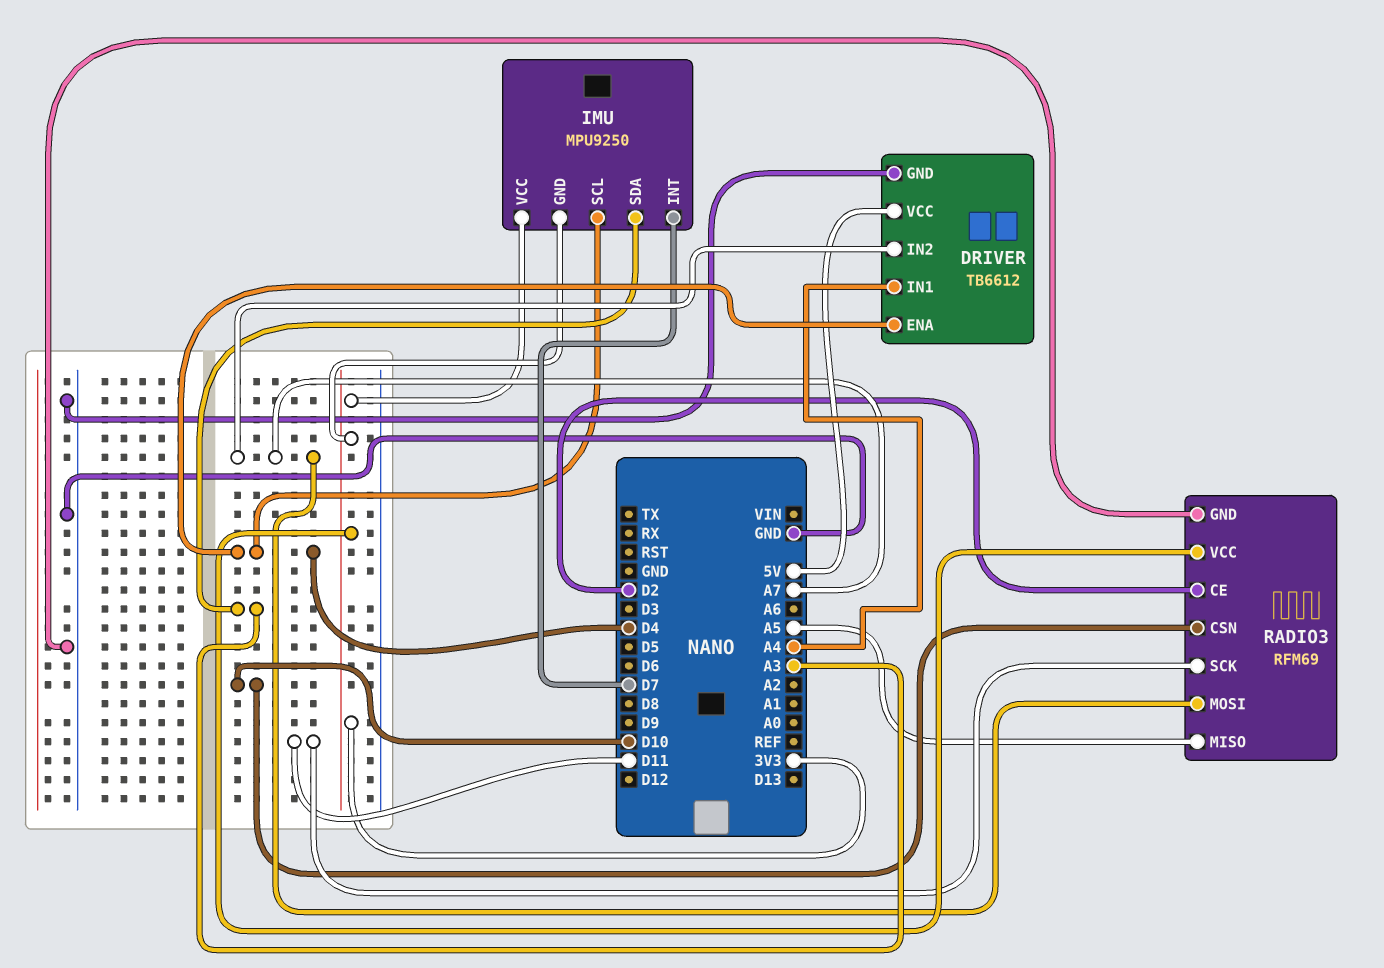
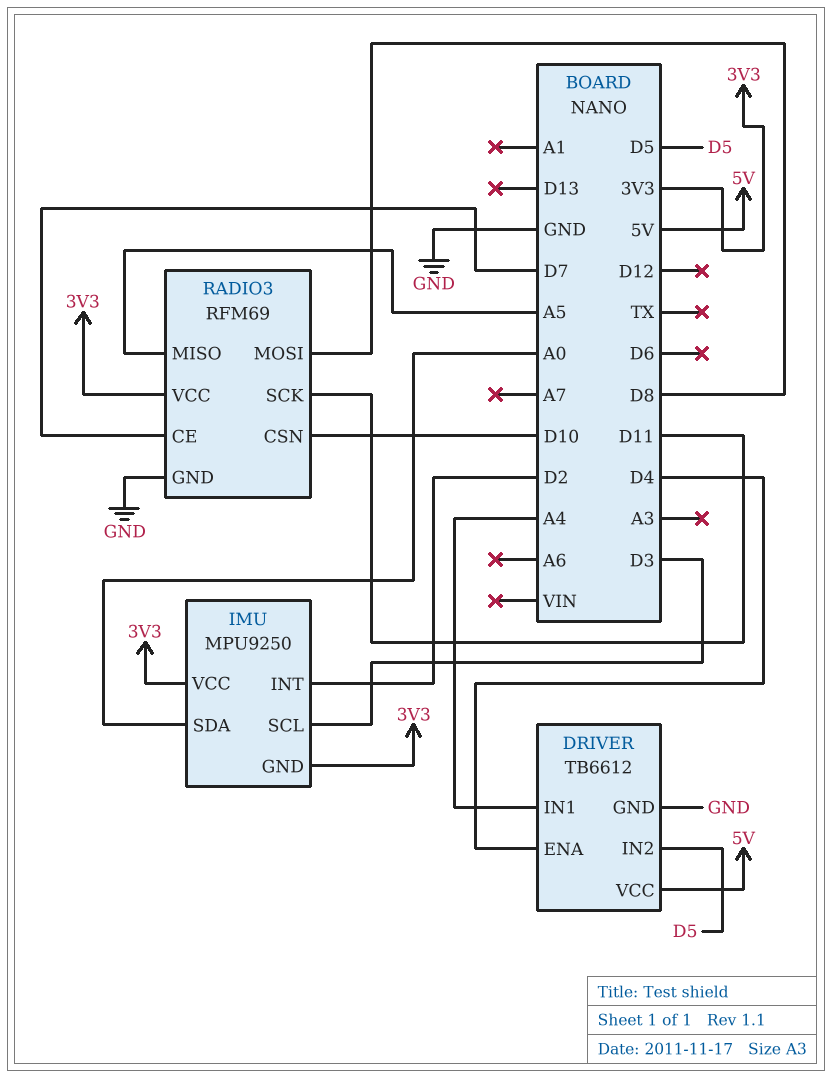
DRIVER pin IN2: A7 -> D5
IMU pin INT: D7 -> D2
IMU pin SCL: D4 -> D3
IMU pin SDA: A3 -> A0
RADIO3 pin CE: D2 -> D7
RADIO3 pin MOSI: A7 -> D8

